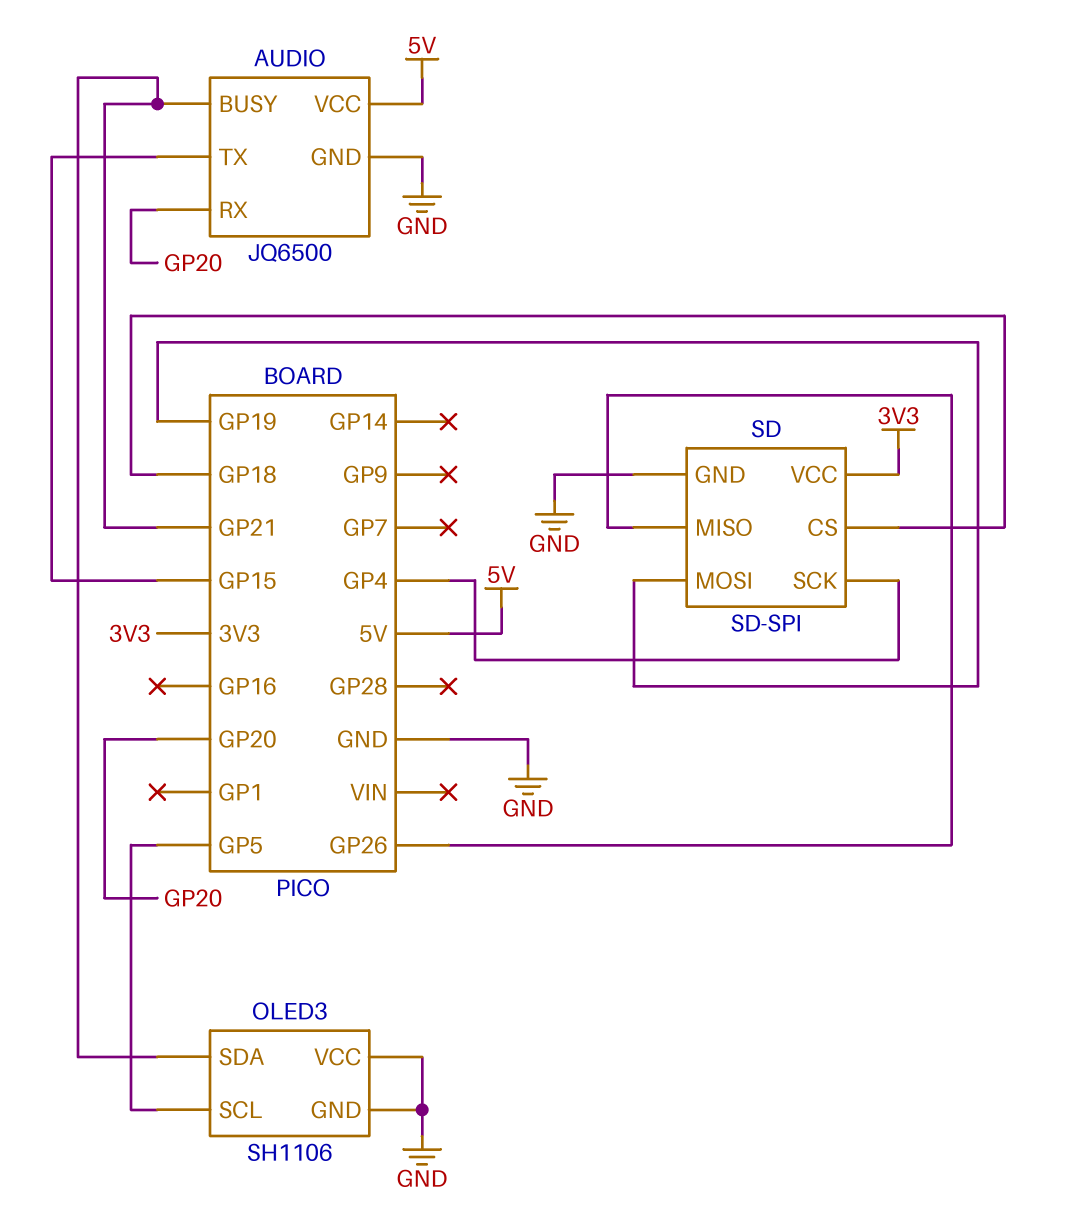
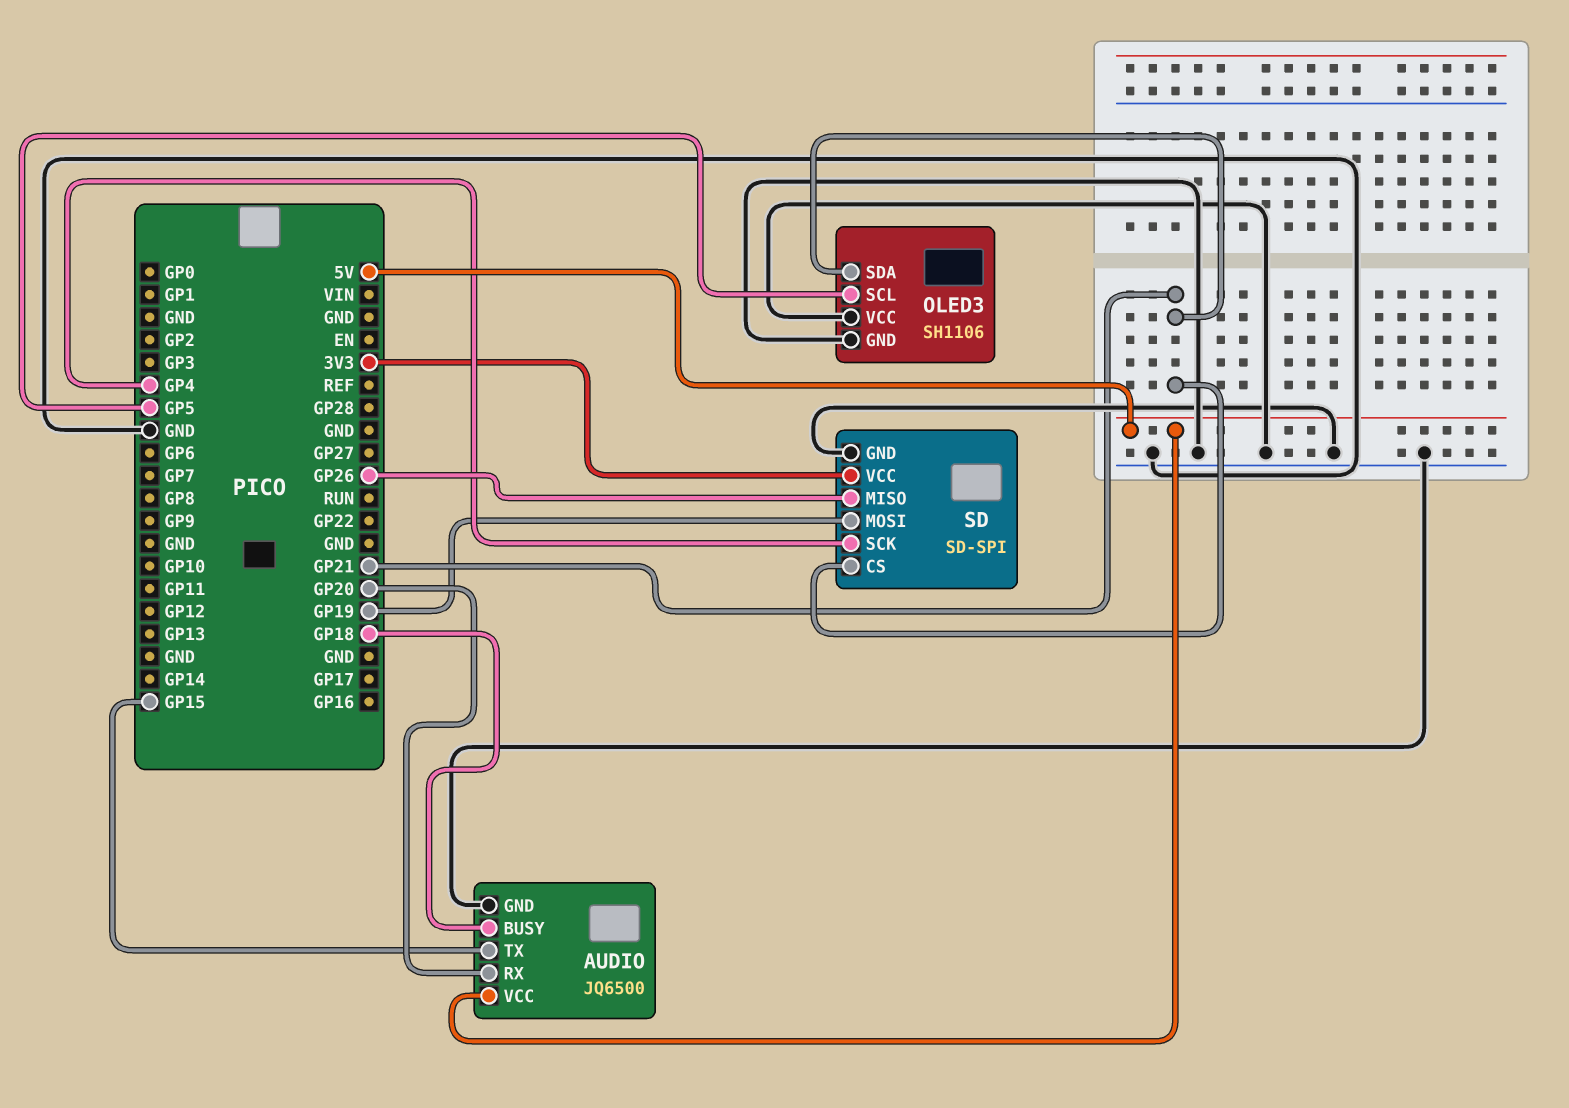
AUDIO pin BUSY: GP21 -> GP18
SD pin CS: GP18 -> GP21

